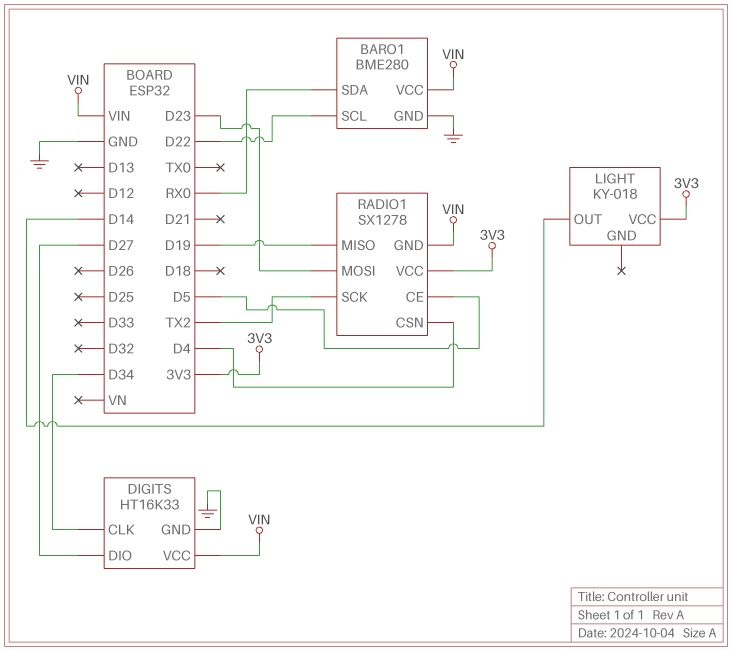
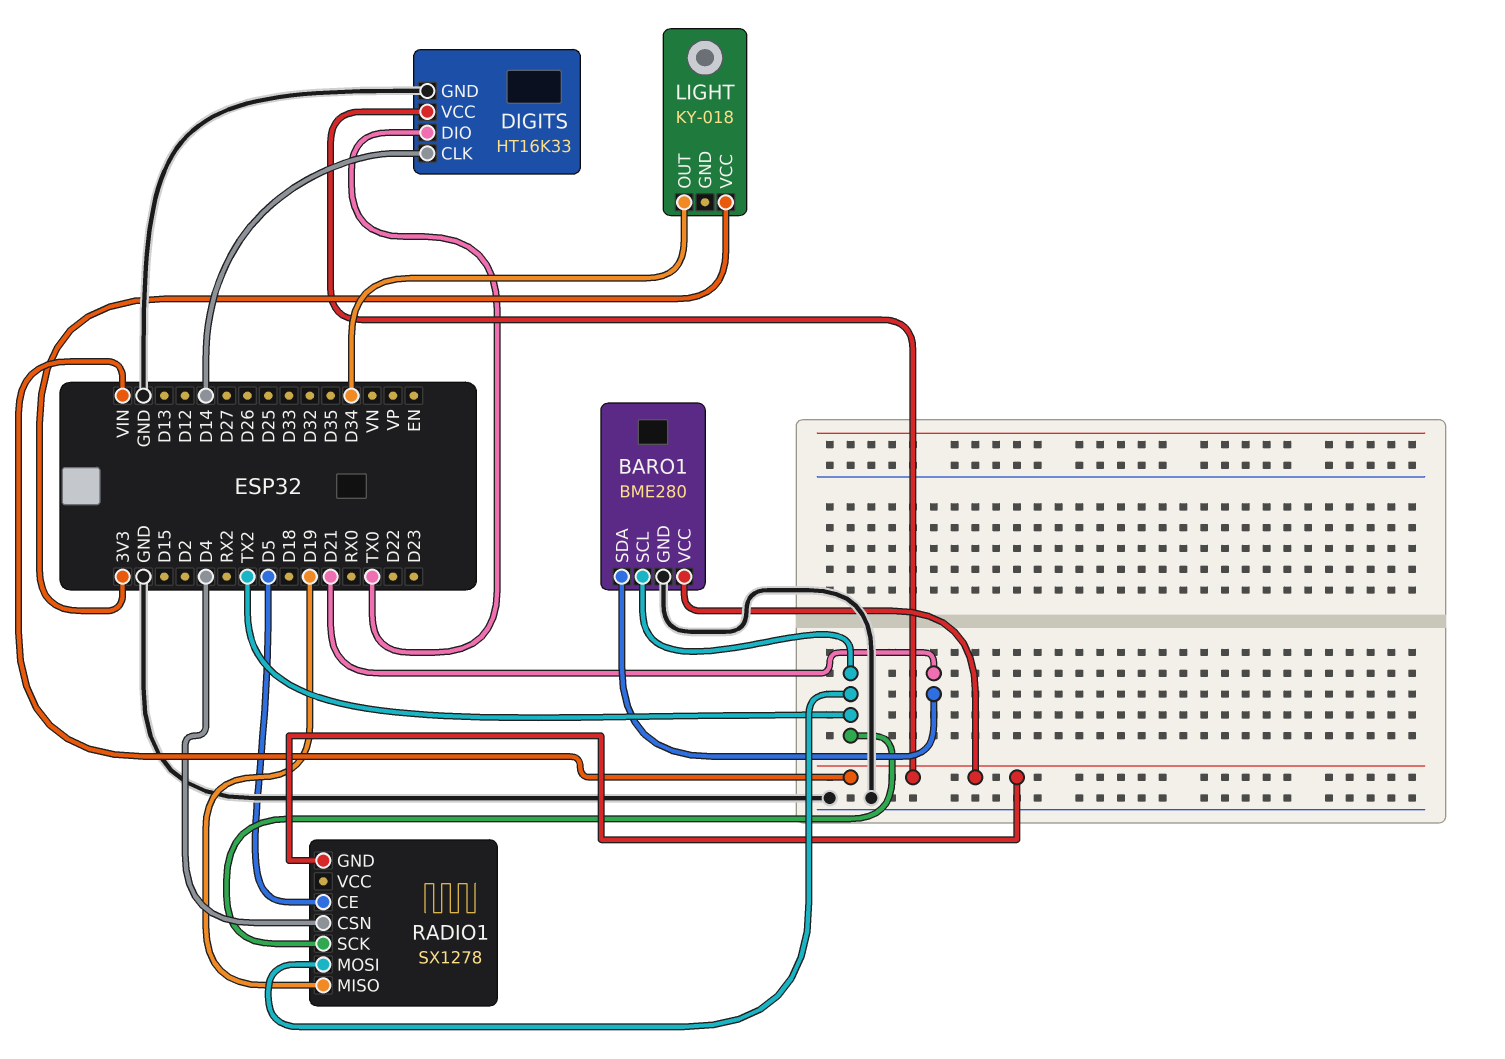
BARO1 pin SCL: D22 -> TX2
BARO1 pin SDA: RX0 -> D21
DIGITS pin CLK: D34 -> D14
DIGITS pin DIO: D27 -> TX0
LIGHT pin OUT: D14 -> D34
RADIO1 pin MOSI: D23 -> TX2
RADIO1 pin VCC: 3V3 -> none

